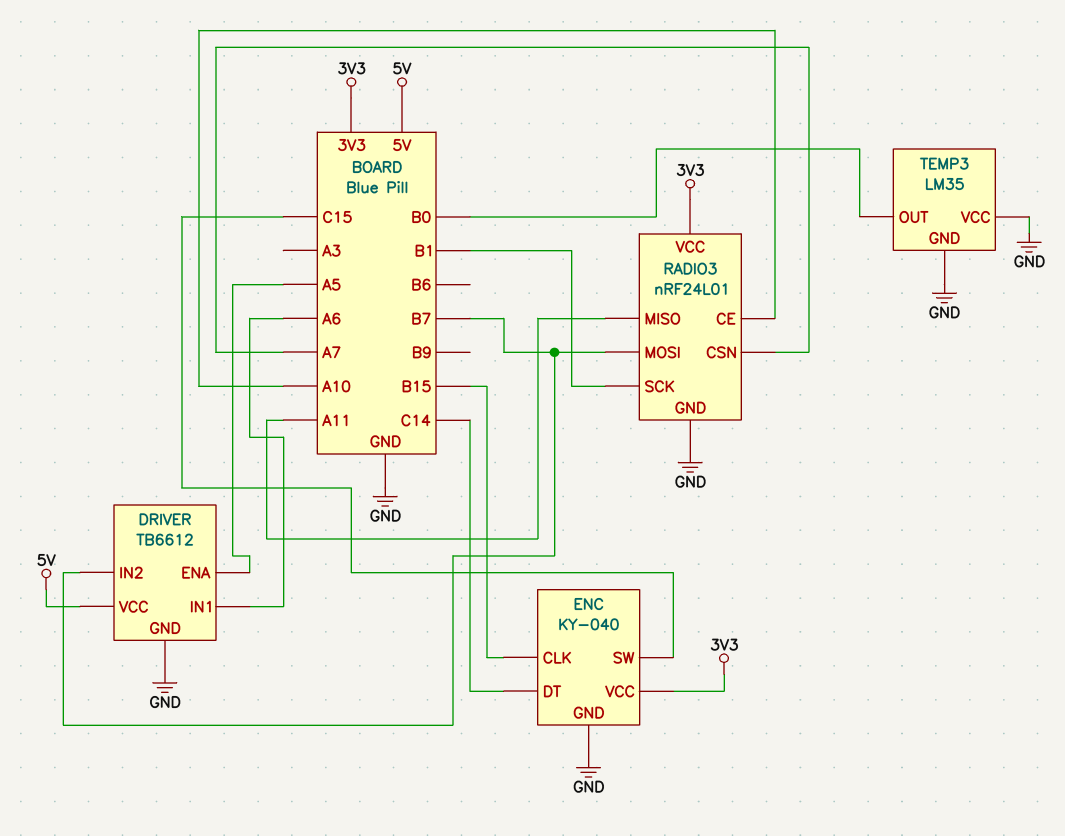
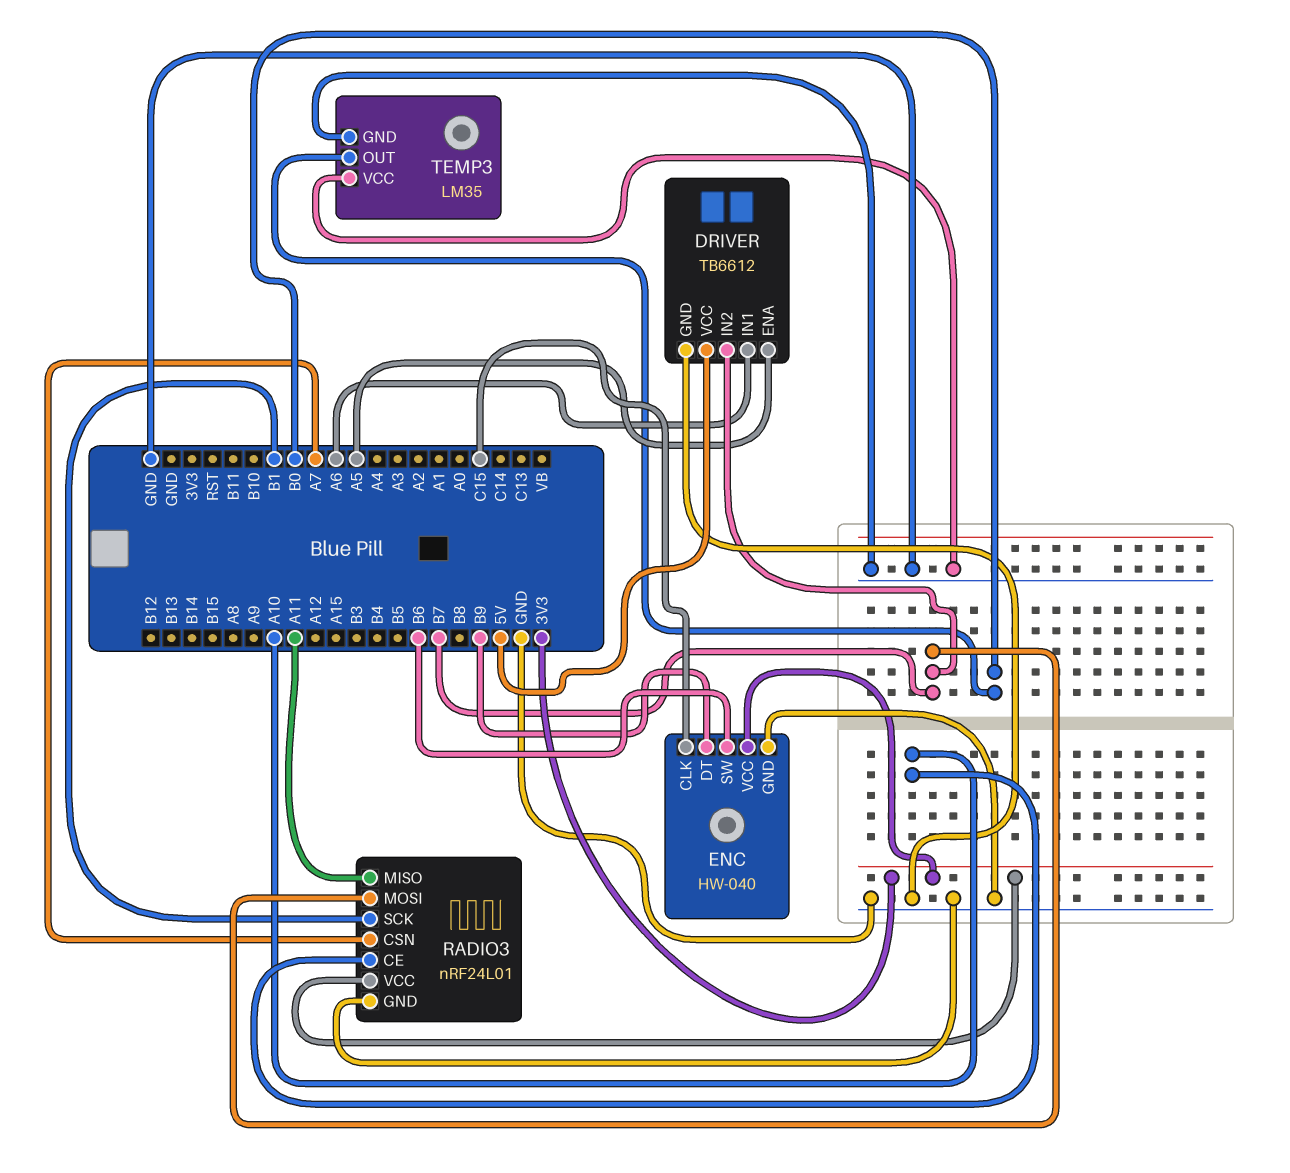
ENC: KY-040 -> HW-040
ENC pin CLK: B15 -> C15
ENC pin DT: C14 -> B9
ENC pin SW: C15 -> B6

